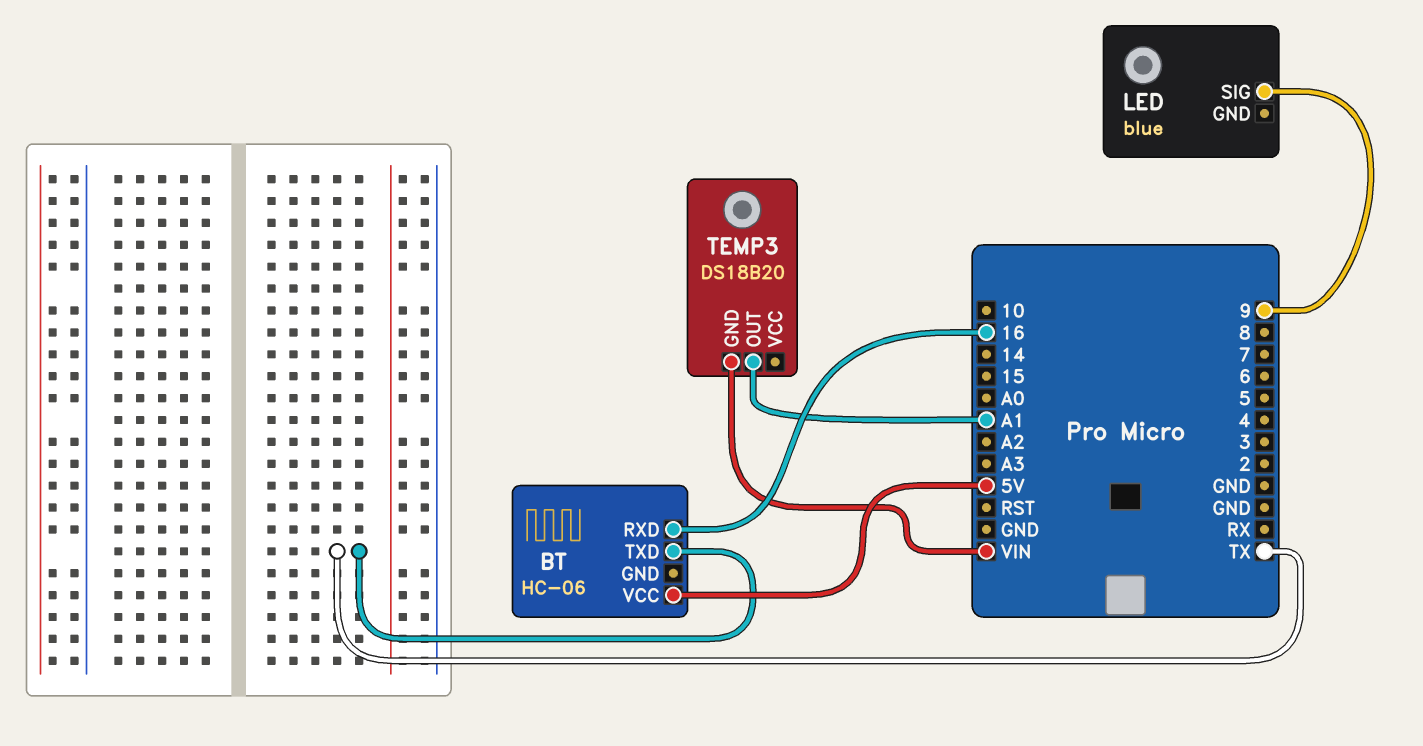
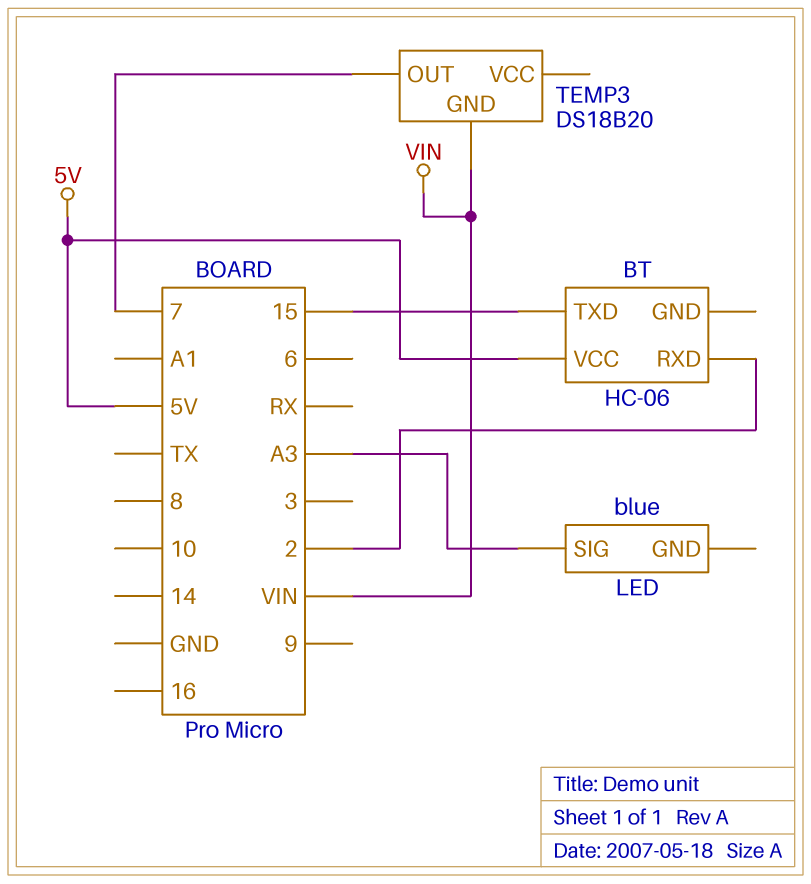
BT pin RXD: 16 -> 2
BT pin TXD: TX -> 15
LED pin SIG: 9 -> A3
TEMP3 pin OUT: A1 -> 7

